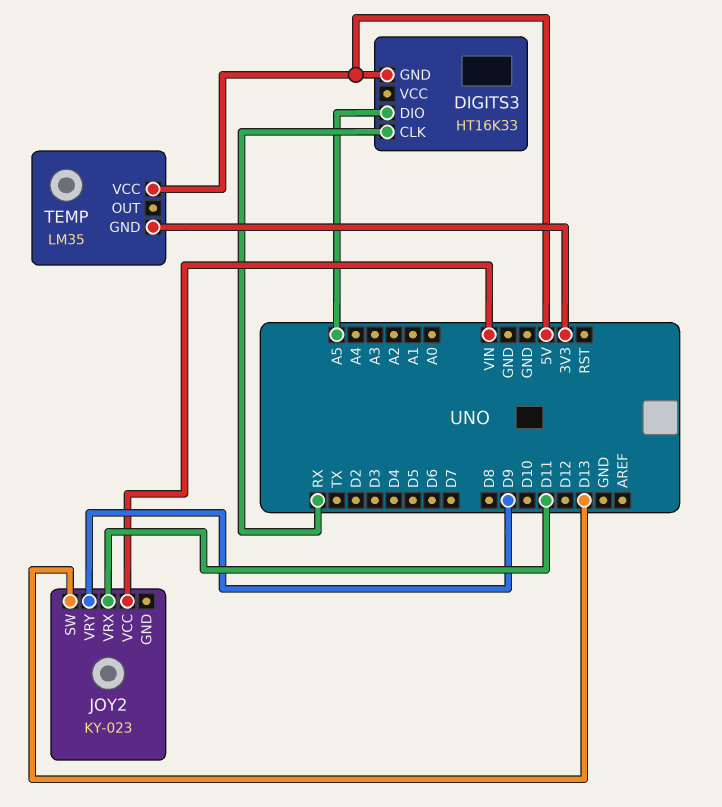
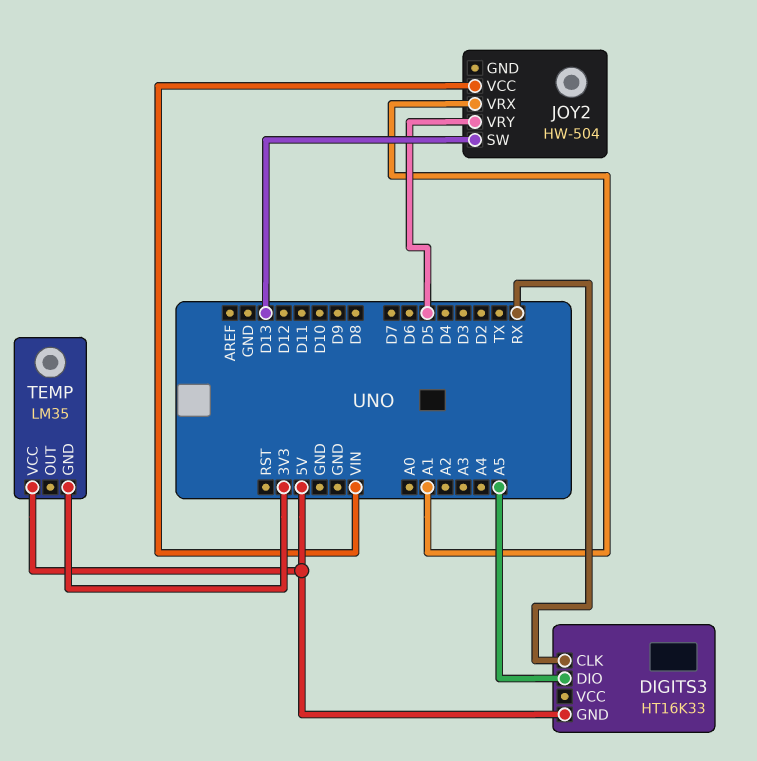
JOY2: KY-023 -> HW-504
JOY2 pin VRX: D11 -> A1
JOY2 pin VRY: D9 -> D5

